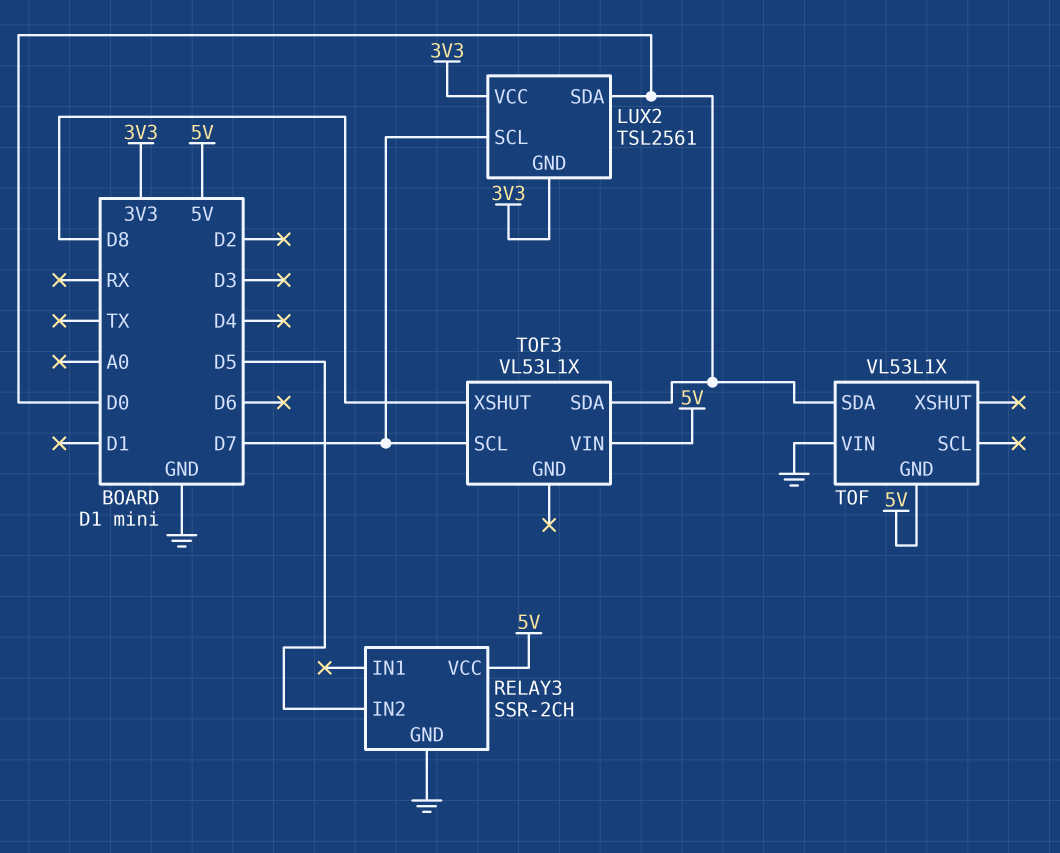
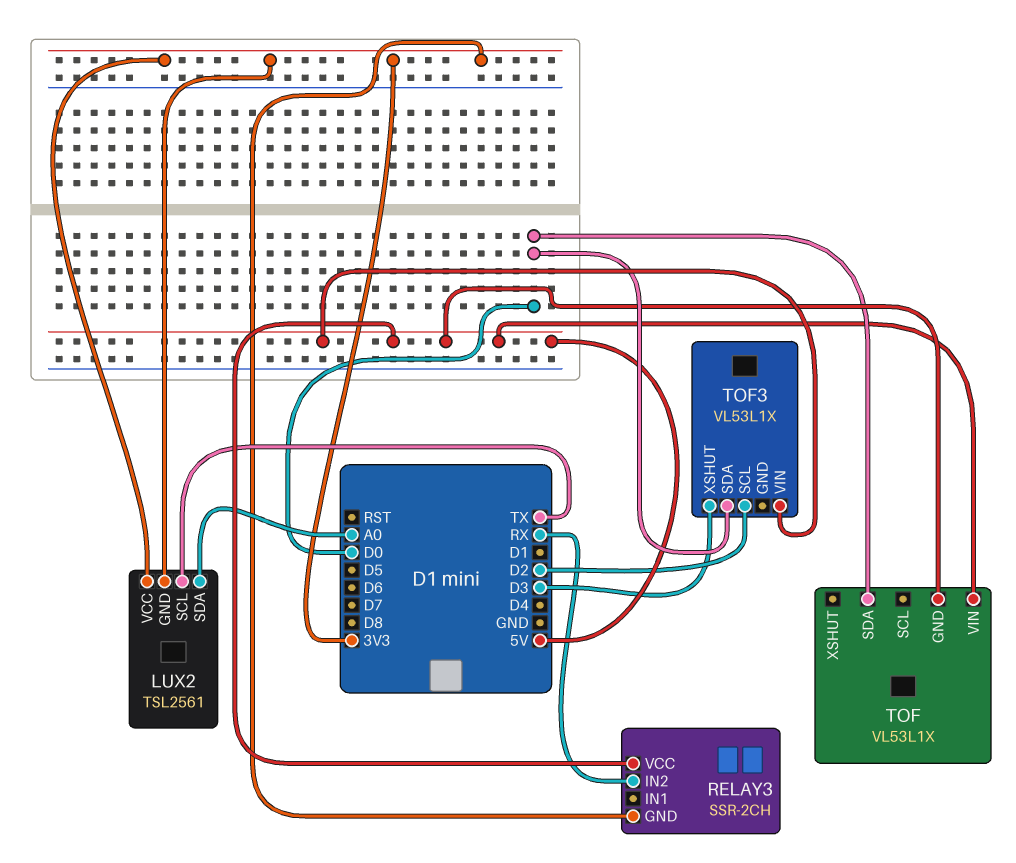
LUX2 pin SCL: D7 -> TX
LUX2 pin SDA: D0 -> A0
RELAY3 pin GND: GND -> 3V3
RELAY3 pin IN2: D5 -> RX
TOF pin VIN: GND -> 5V
TOF3 pin SCL: D7 -> D2
TOF3 pin XSHUT: D8 -> D3

